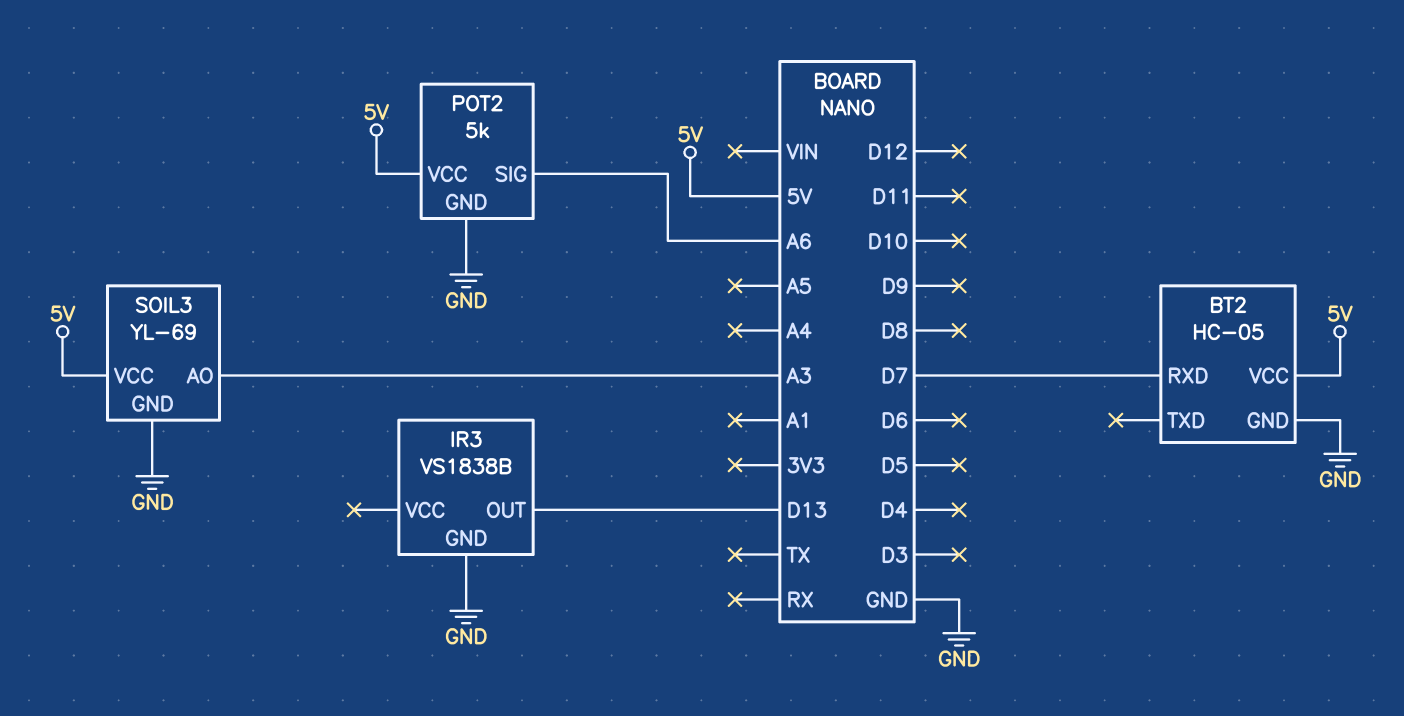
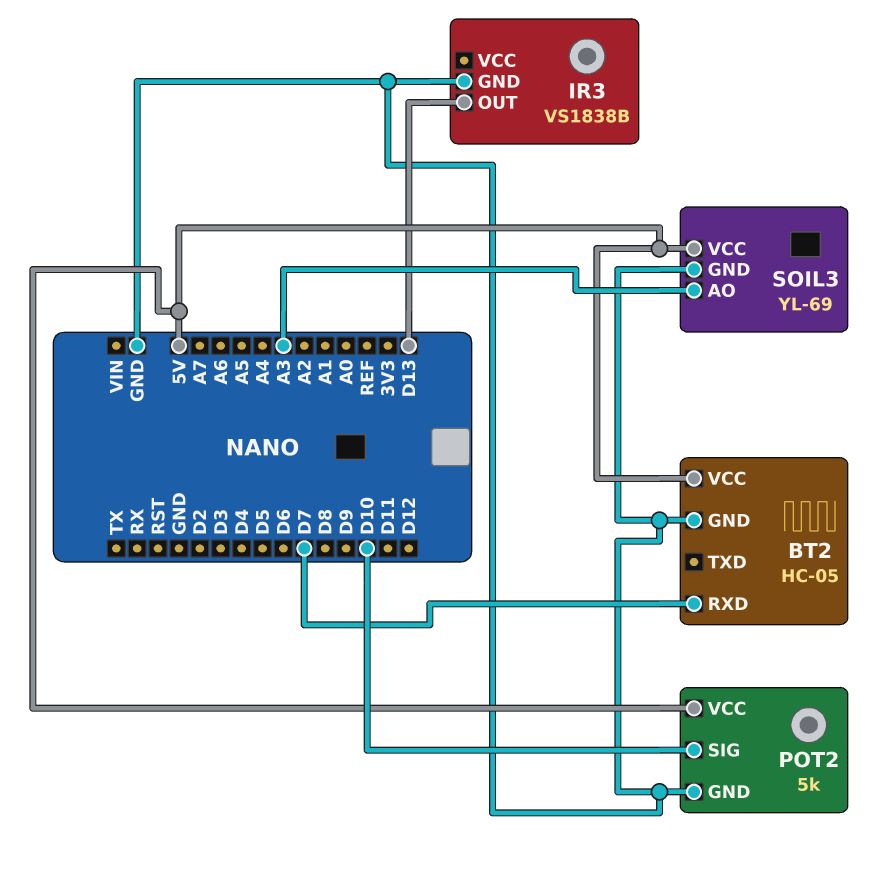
POT2 pin SIG: A6 -> D10

